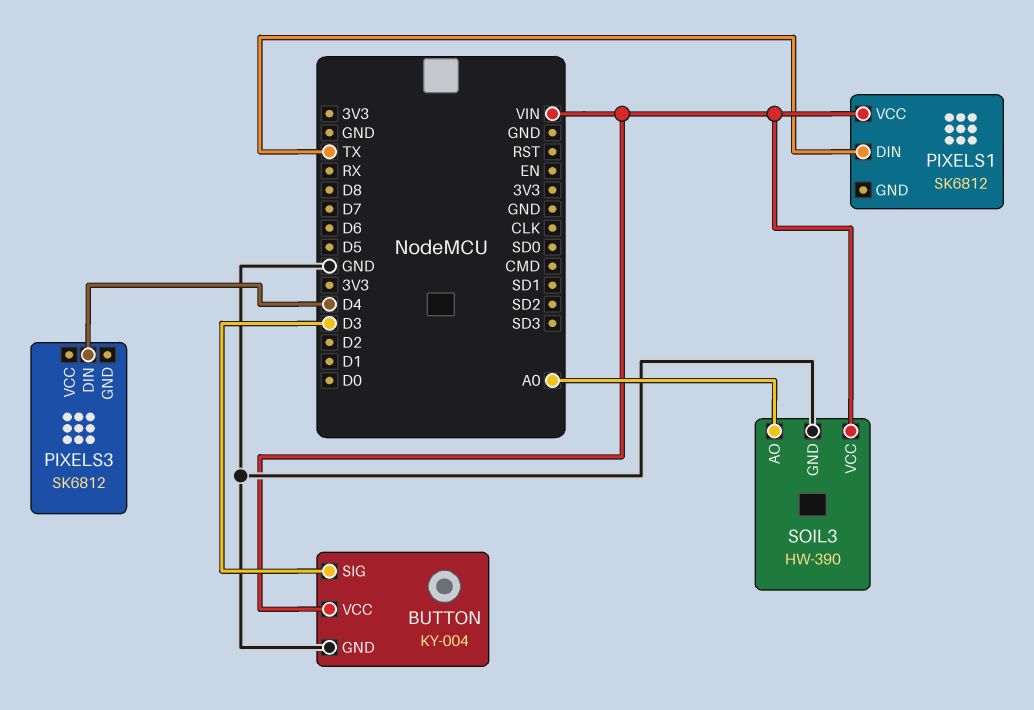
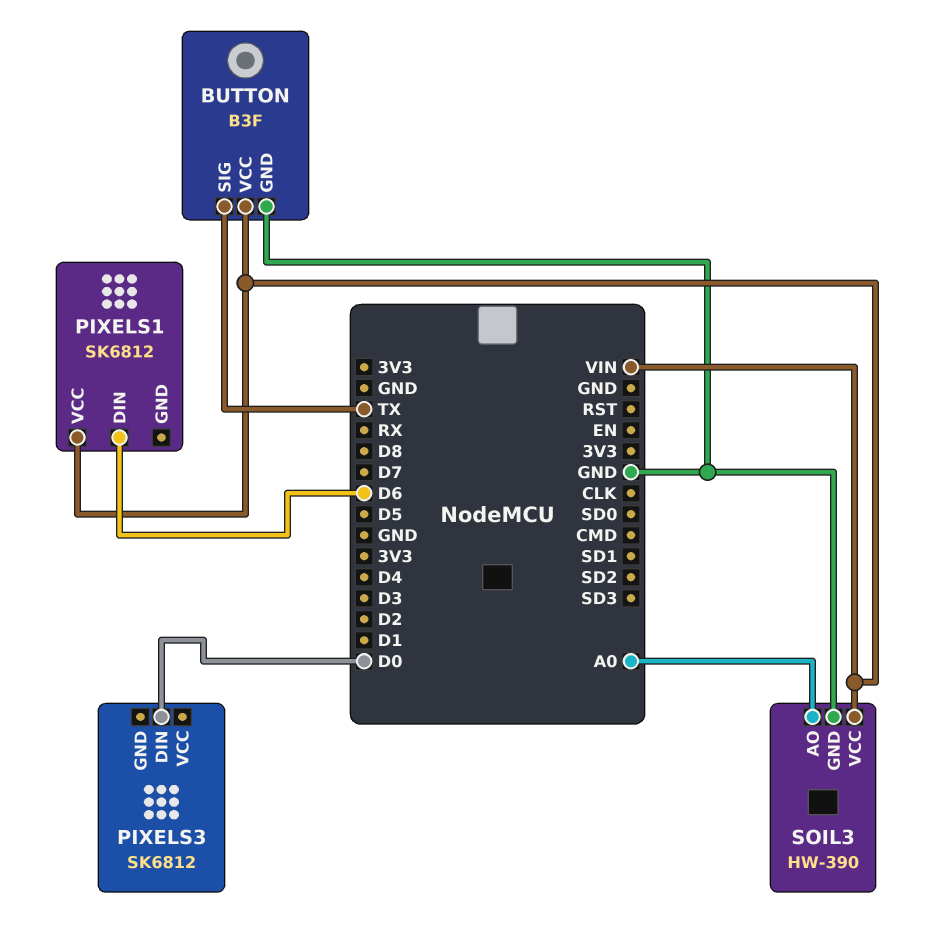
BUTTON: KY-004 -> B3F
BUTTON pin SIG: D3 -> TX
PIXELS1 pin DIN: TX -> D6
PIXELS3 pin DIN: D4 -> D0

